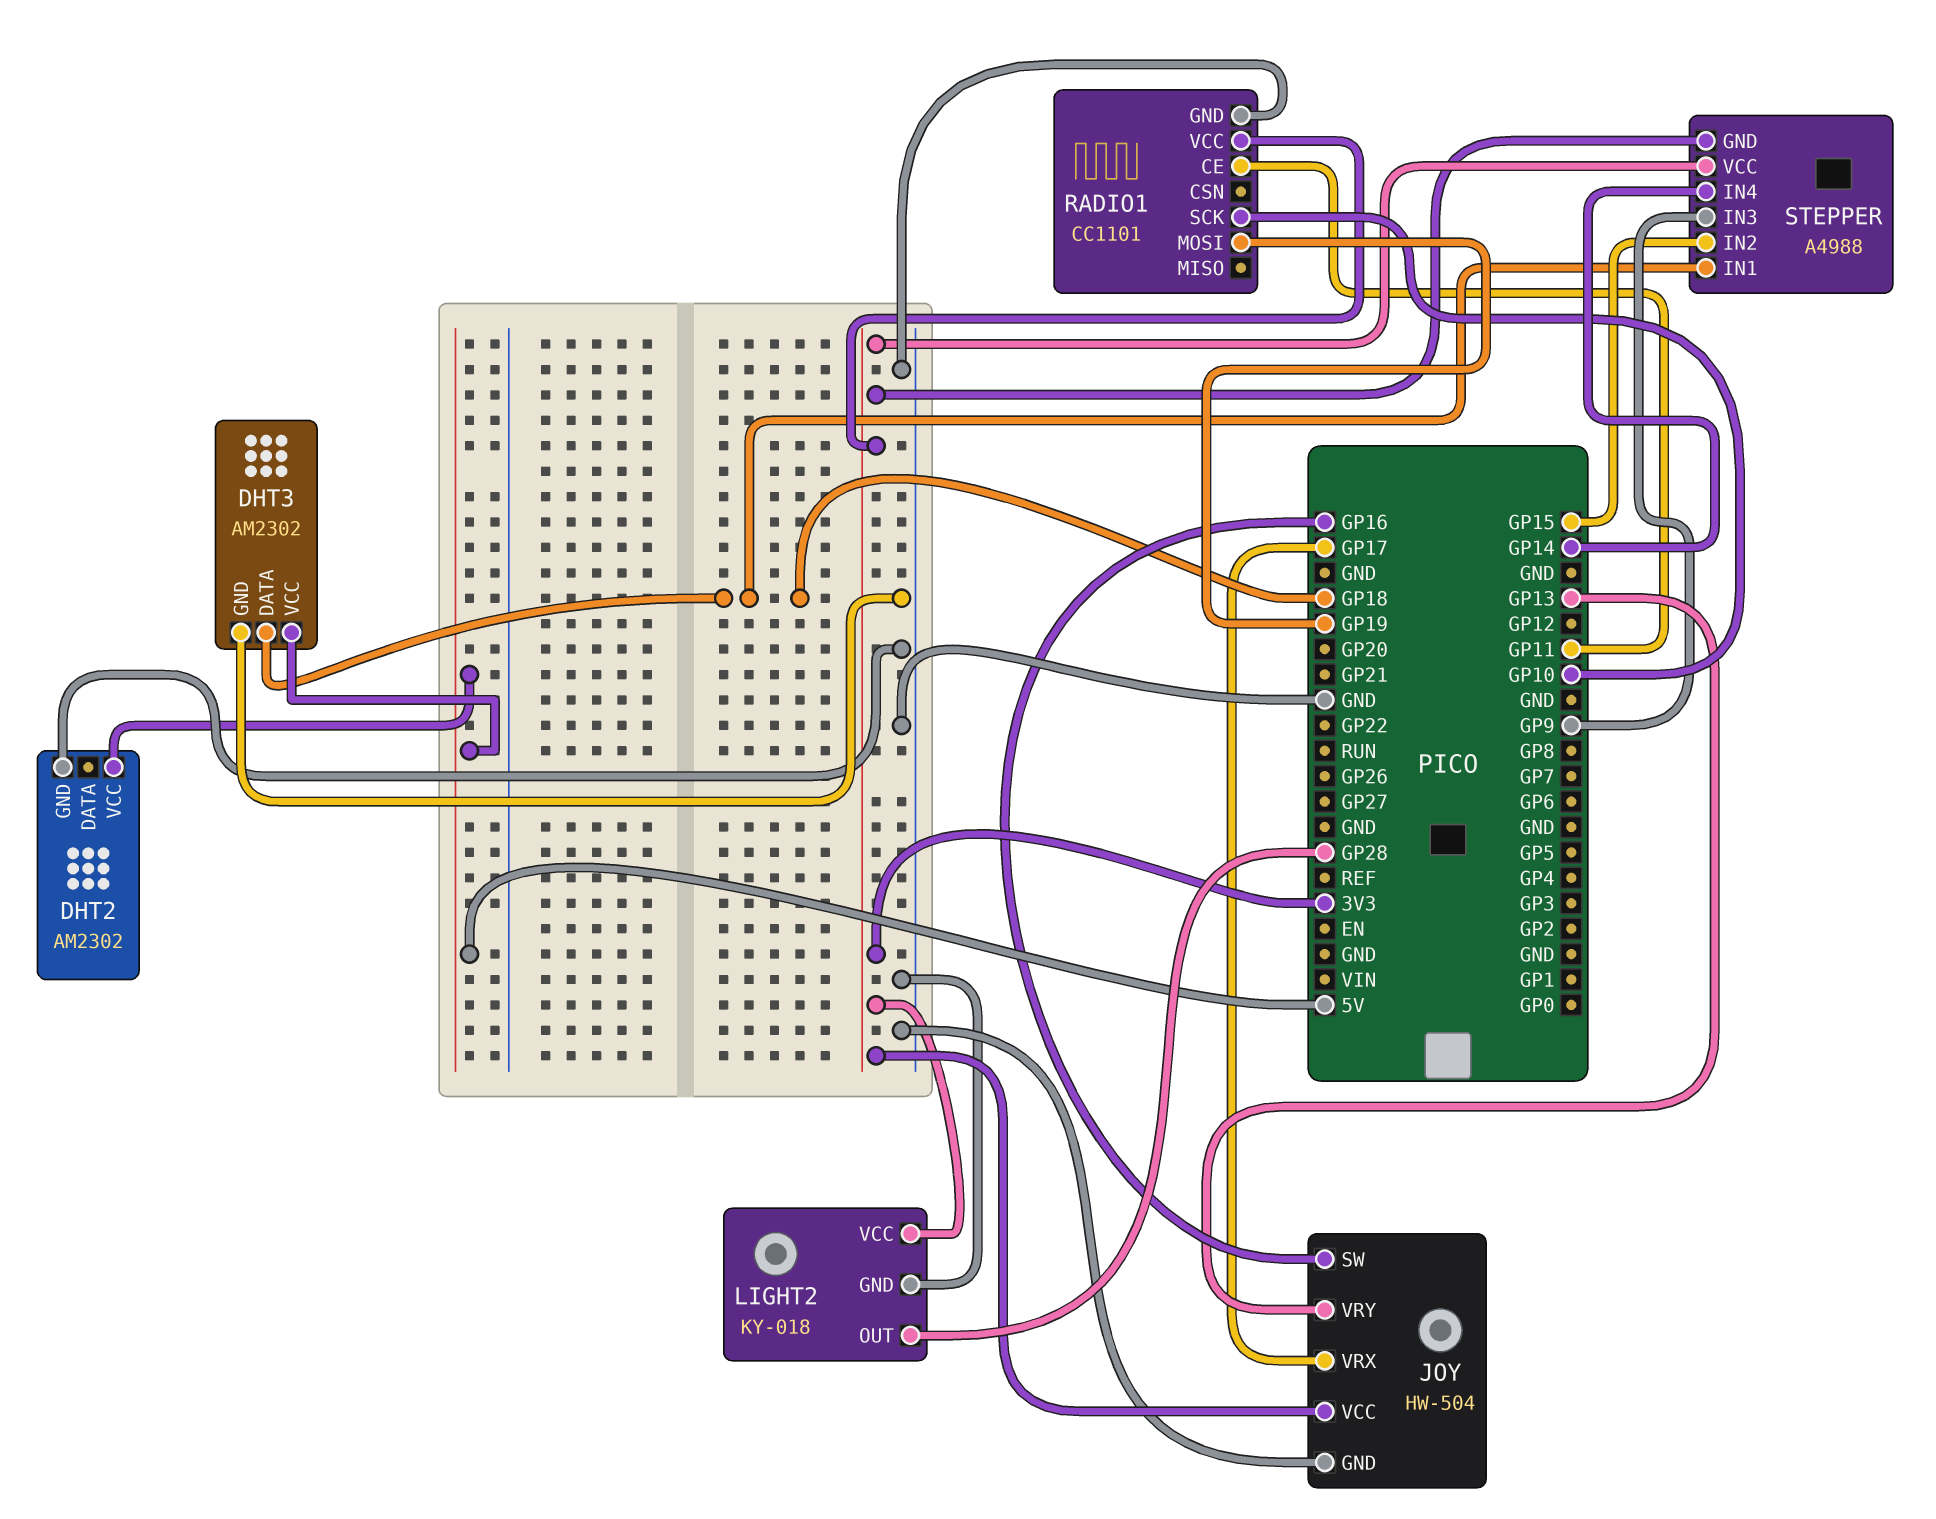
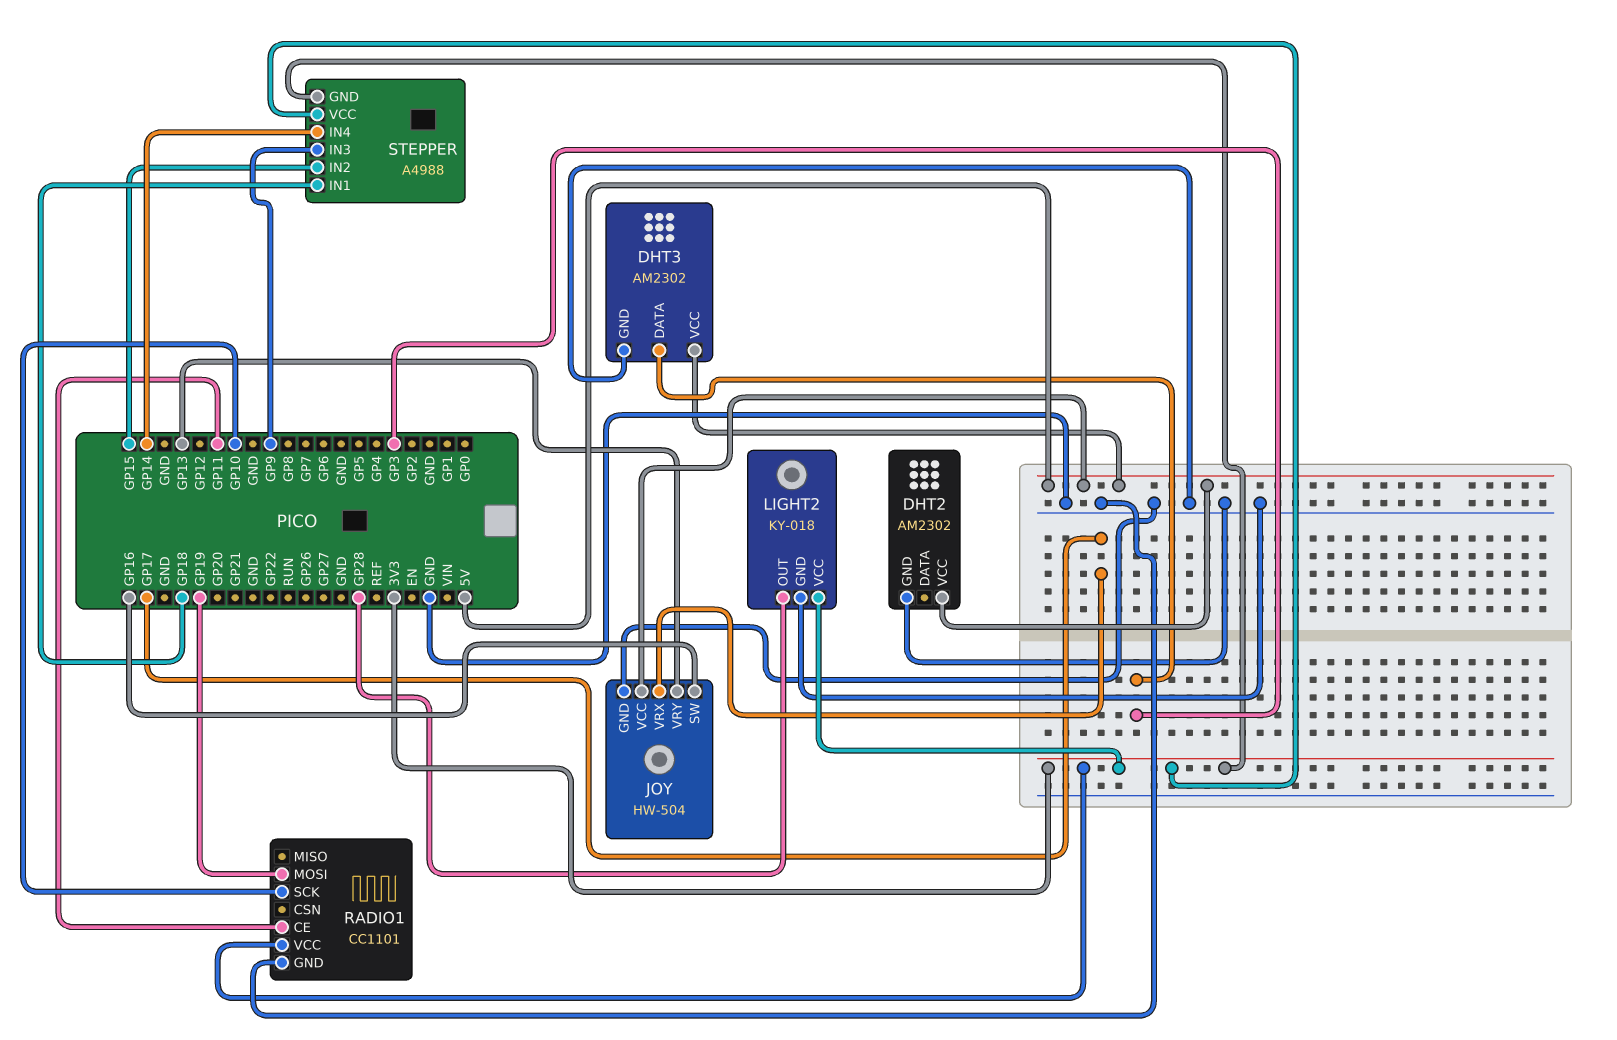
DHT3 pin DATA: GP18 -> GP3
JOY pin VCC: 3V3 -> 5V

